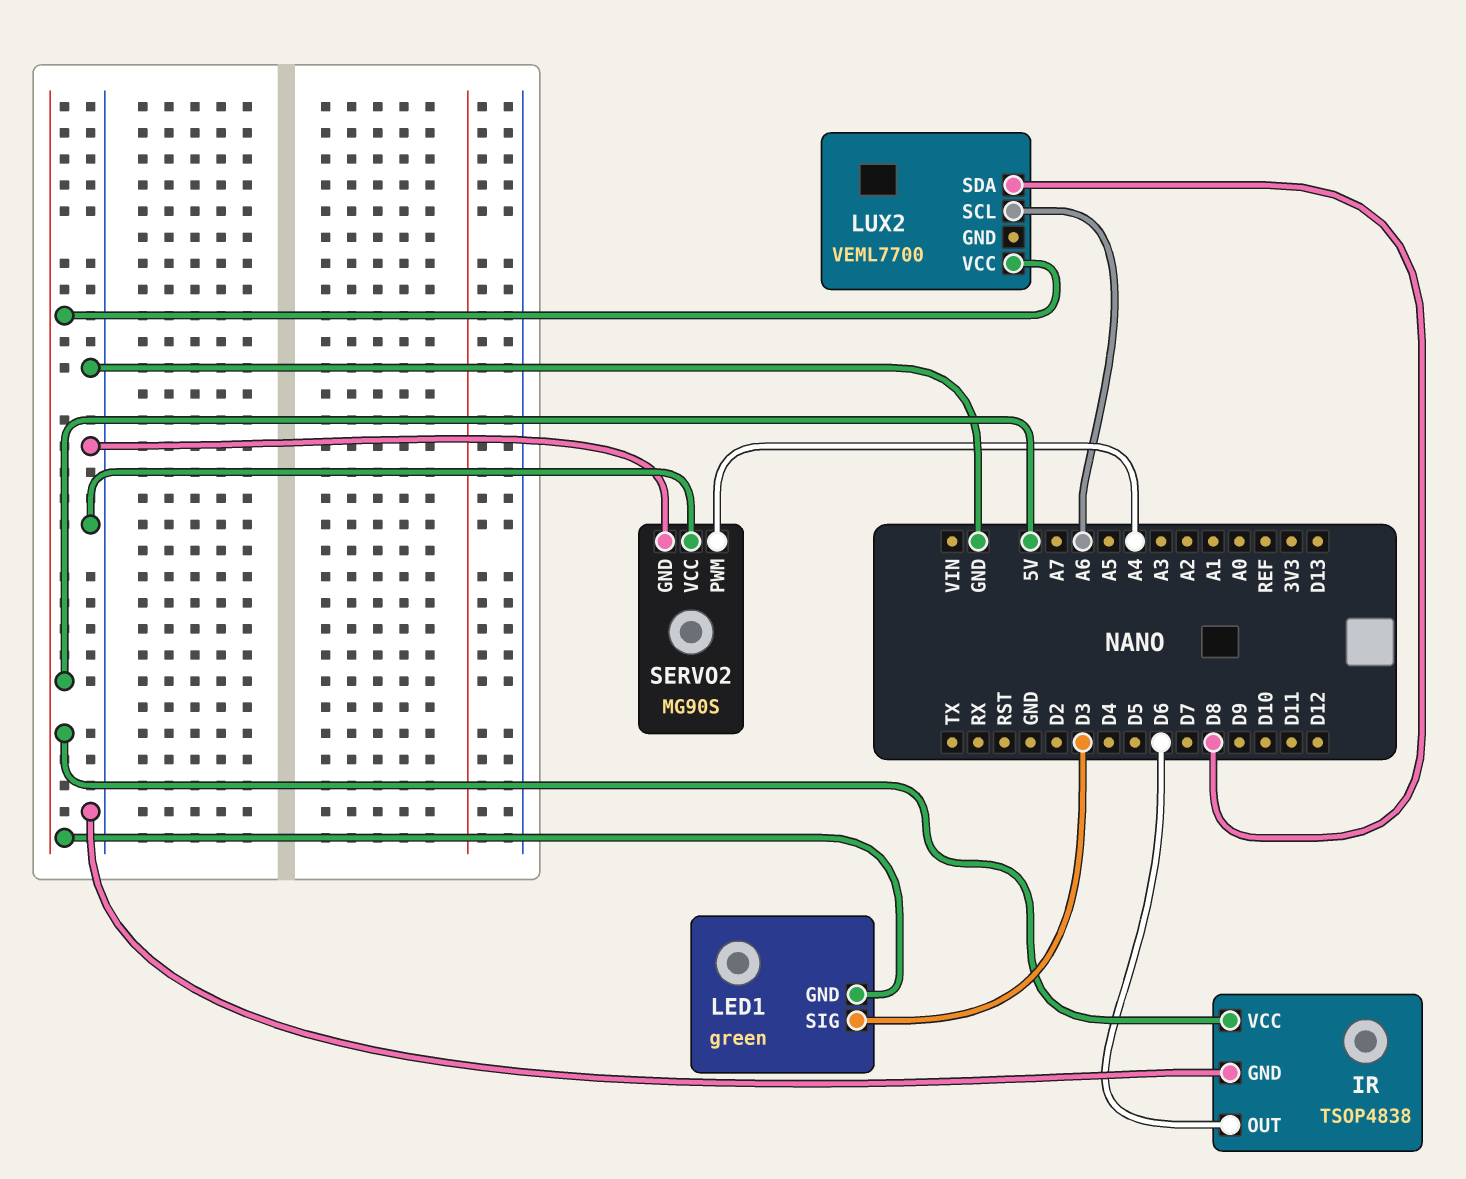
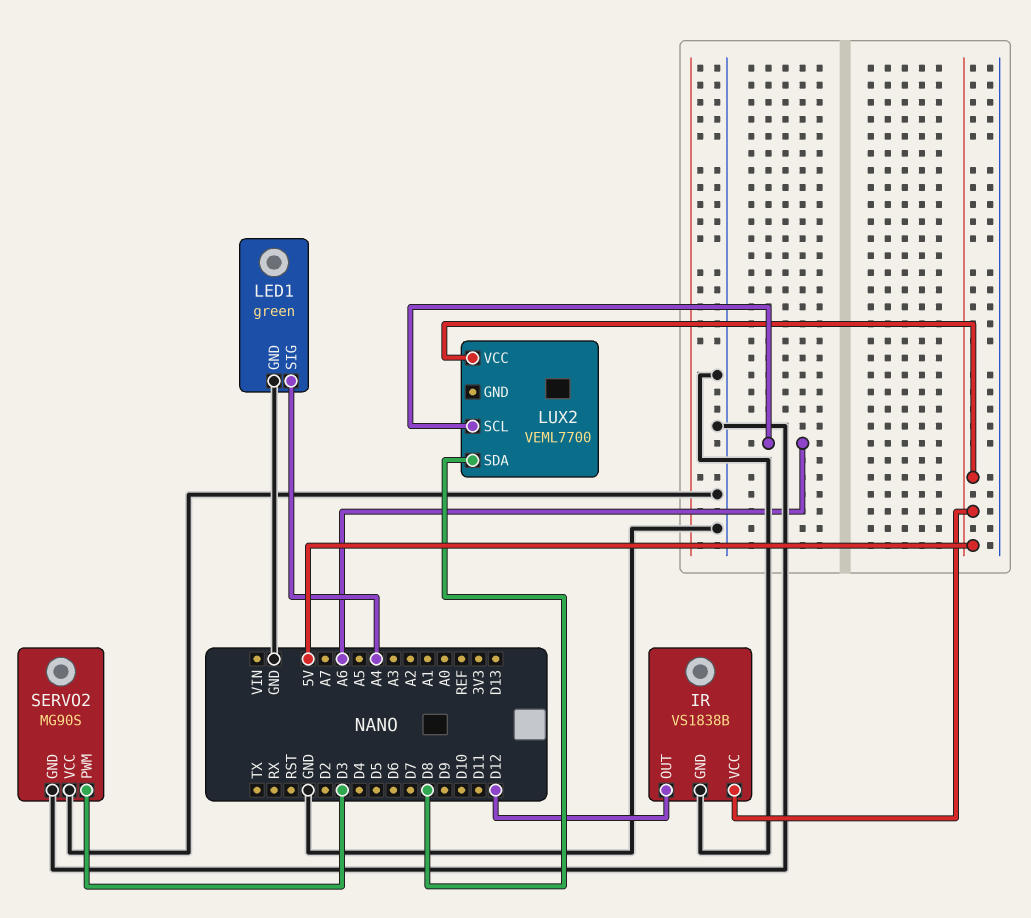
IR: TSOP4838 -> VS1838B
IR pin OUT: D6 -> D12
LED1 pin GND: 5V -> GND
LED1 pin SIG: D3 -> A4
SERVO2 pin PWM: A4 -> D3

